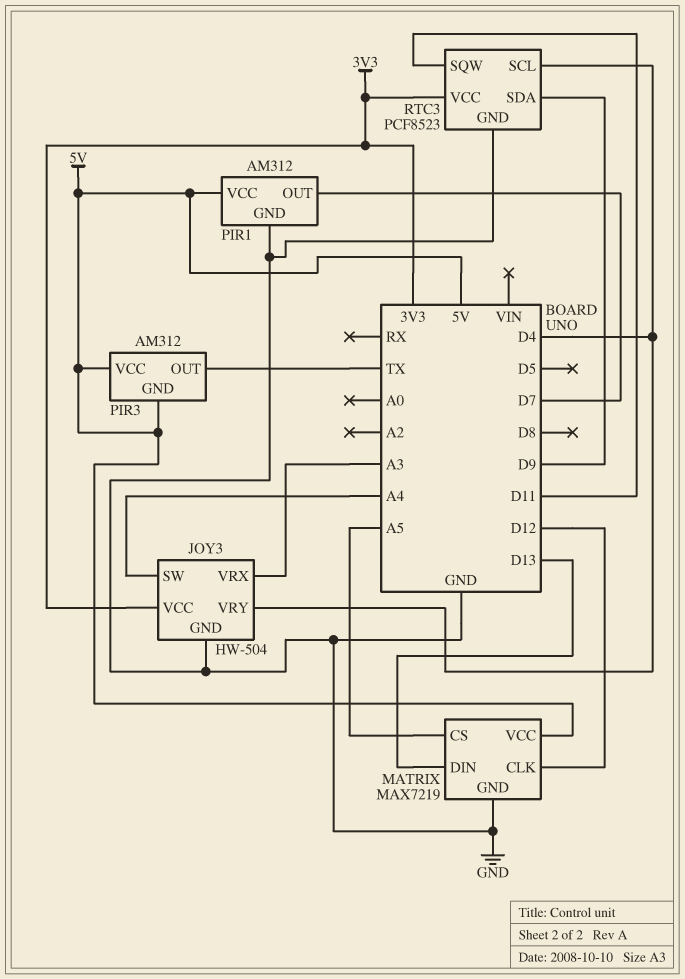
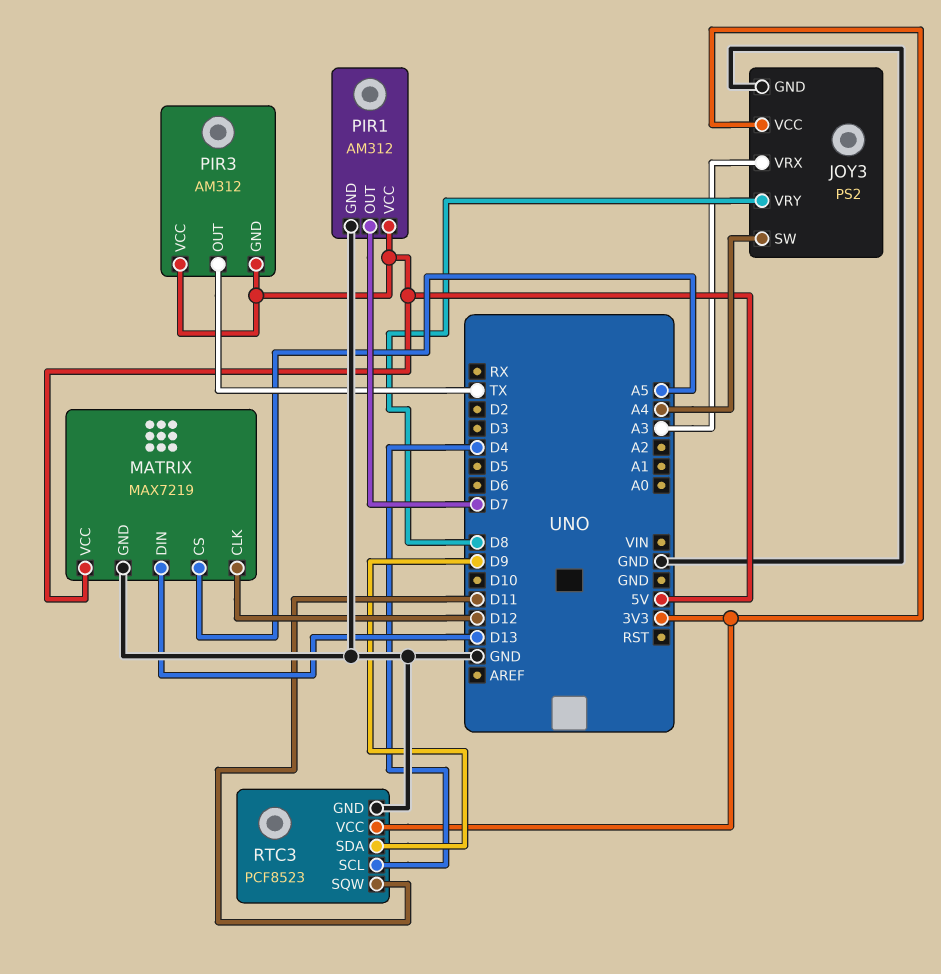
JOY3: HW-504 -> PS2
JOY3 pin VRY: D4 -> D8

